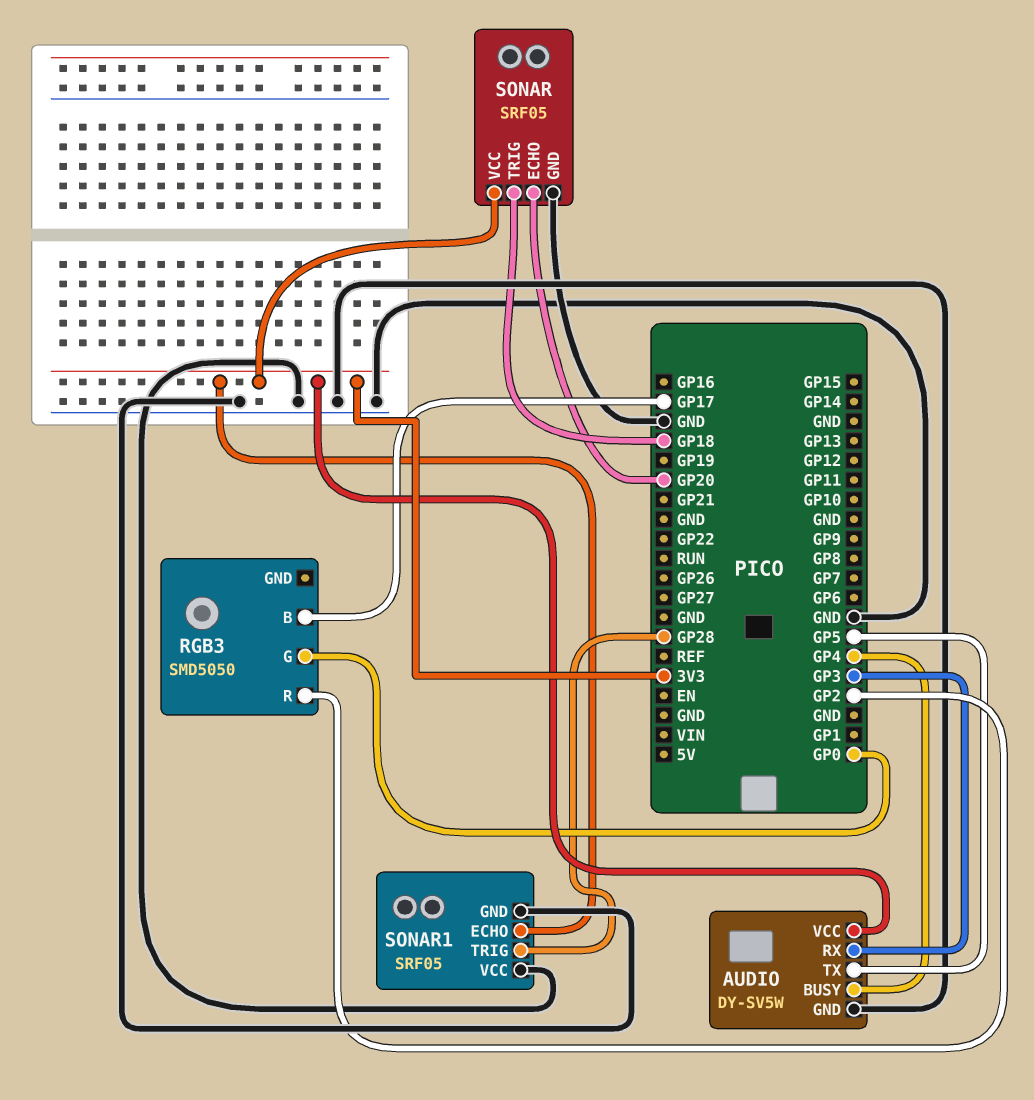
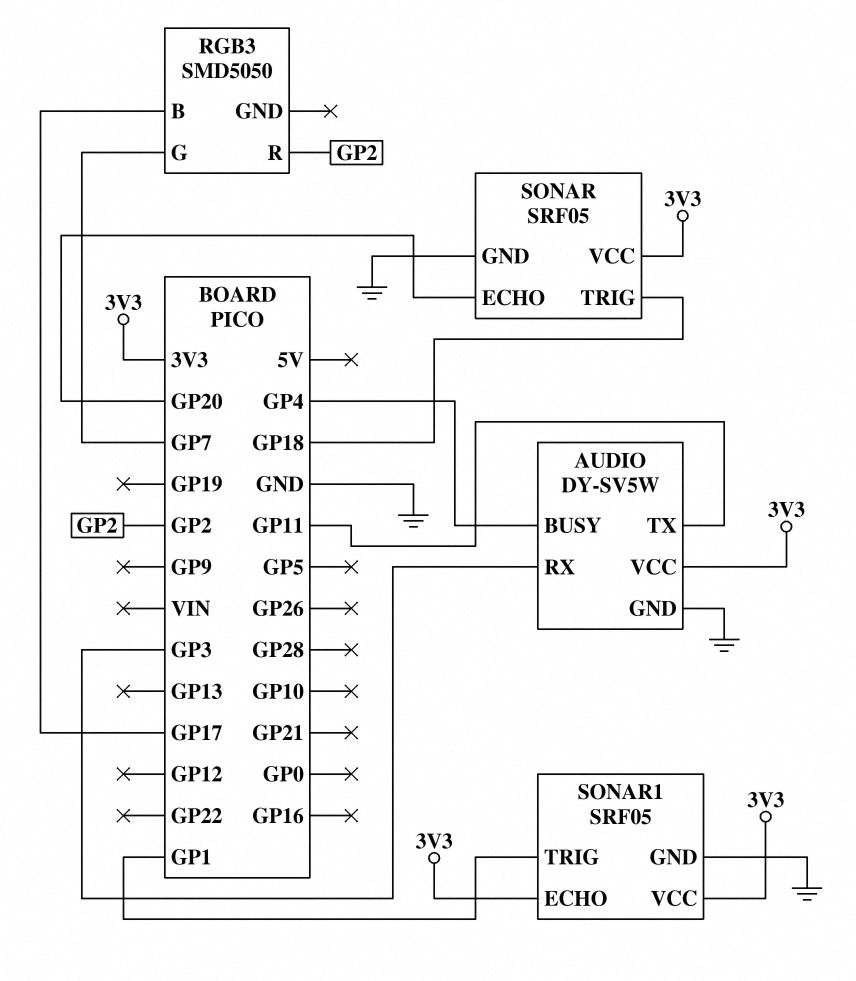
AUDIO pin TX: GP5 -> GP11
RGB3 pin G: GP0 -> GP7
SONAR1 pin TRIG: GP28 -> GP1
SONAR1 pin VCC: GND -> 3V3

